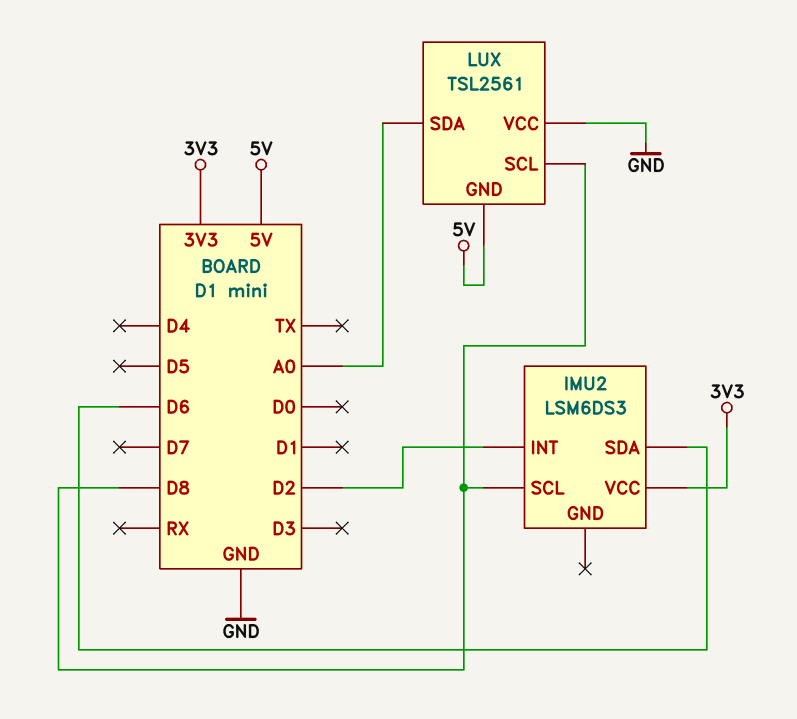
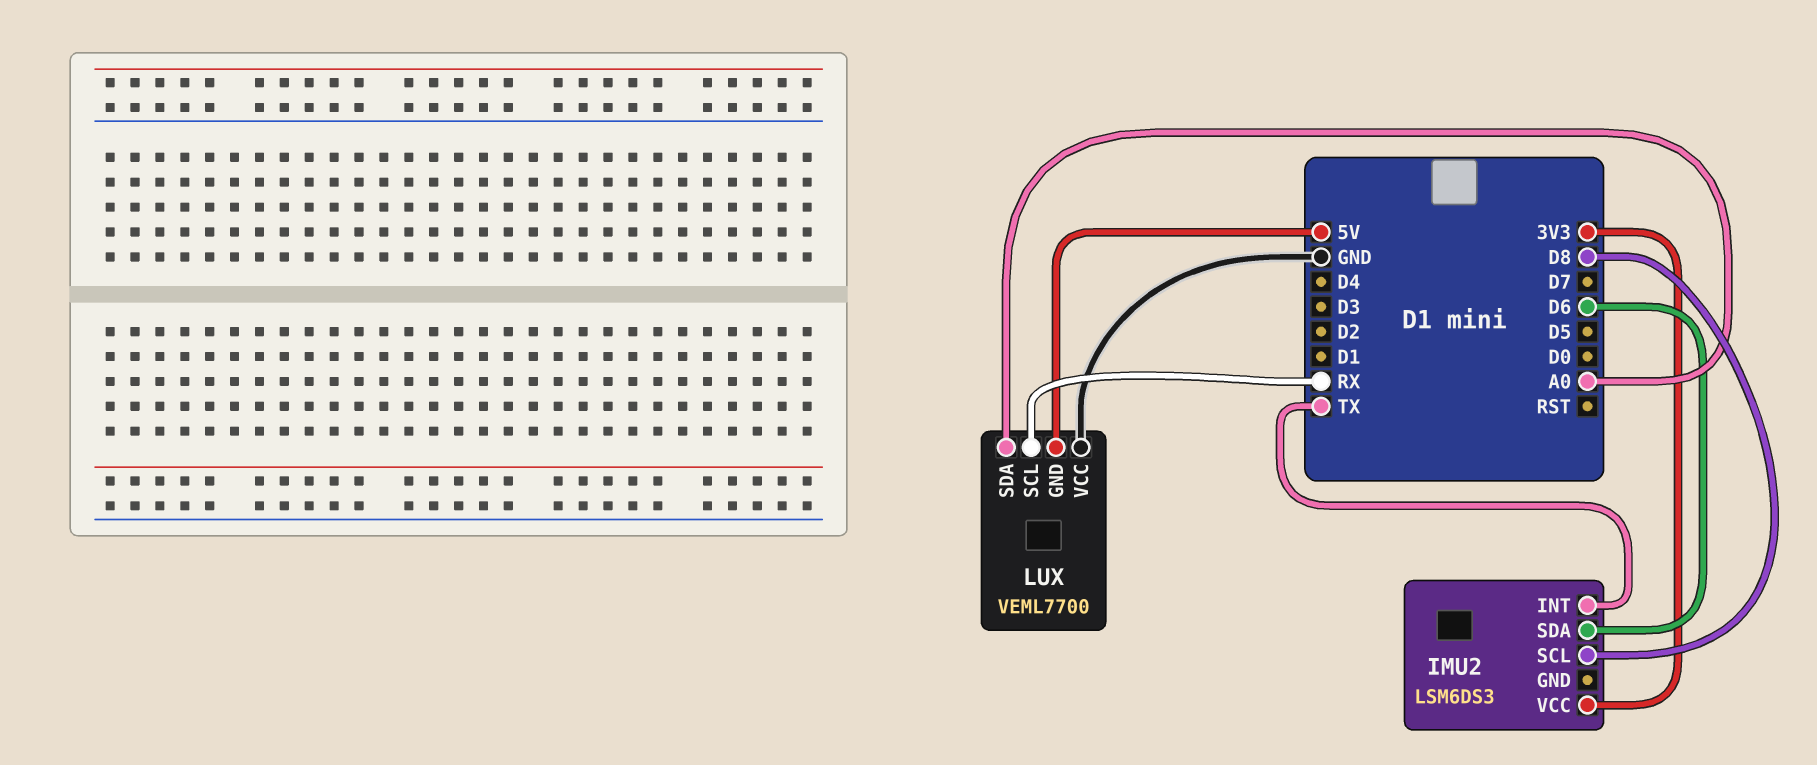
IMU2 pin INT: D2 -> TX
LUX: TSL2561 -> VEML7700
LUX pin SCL: D8 -> RX

